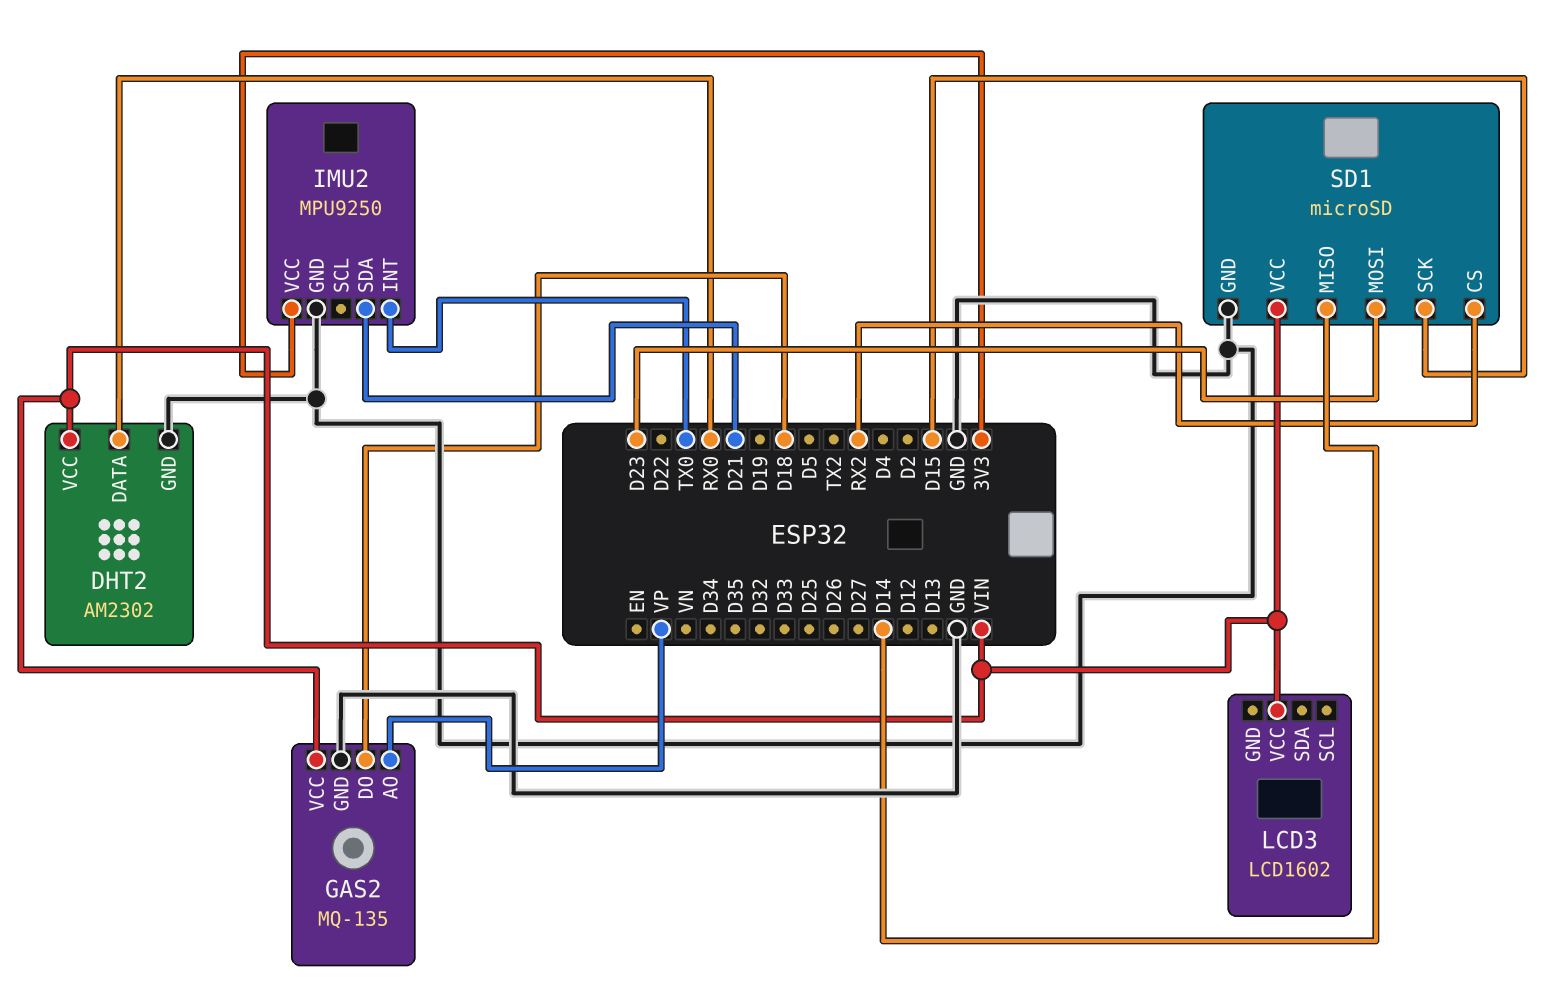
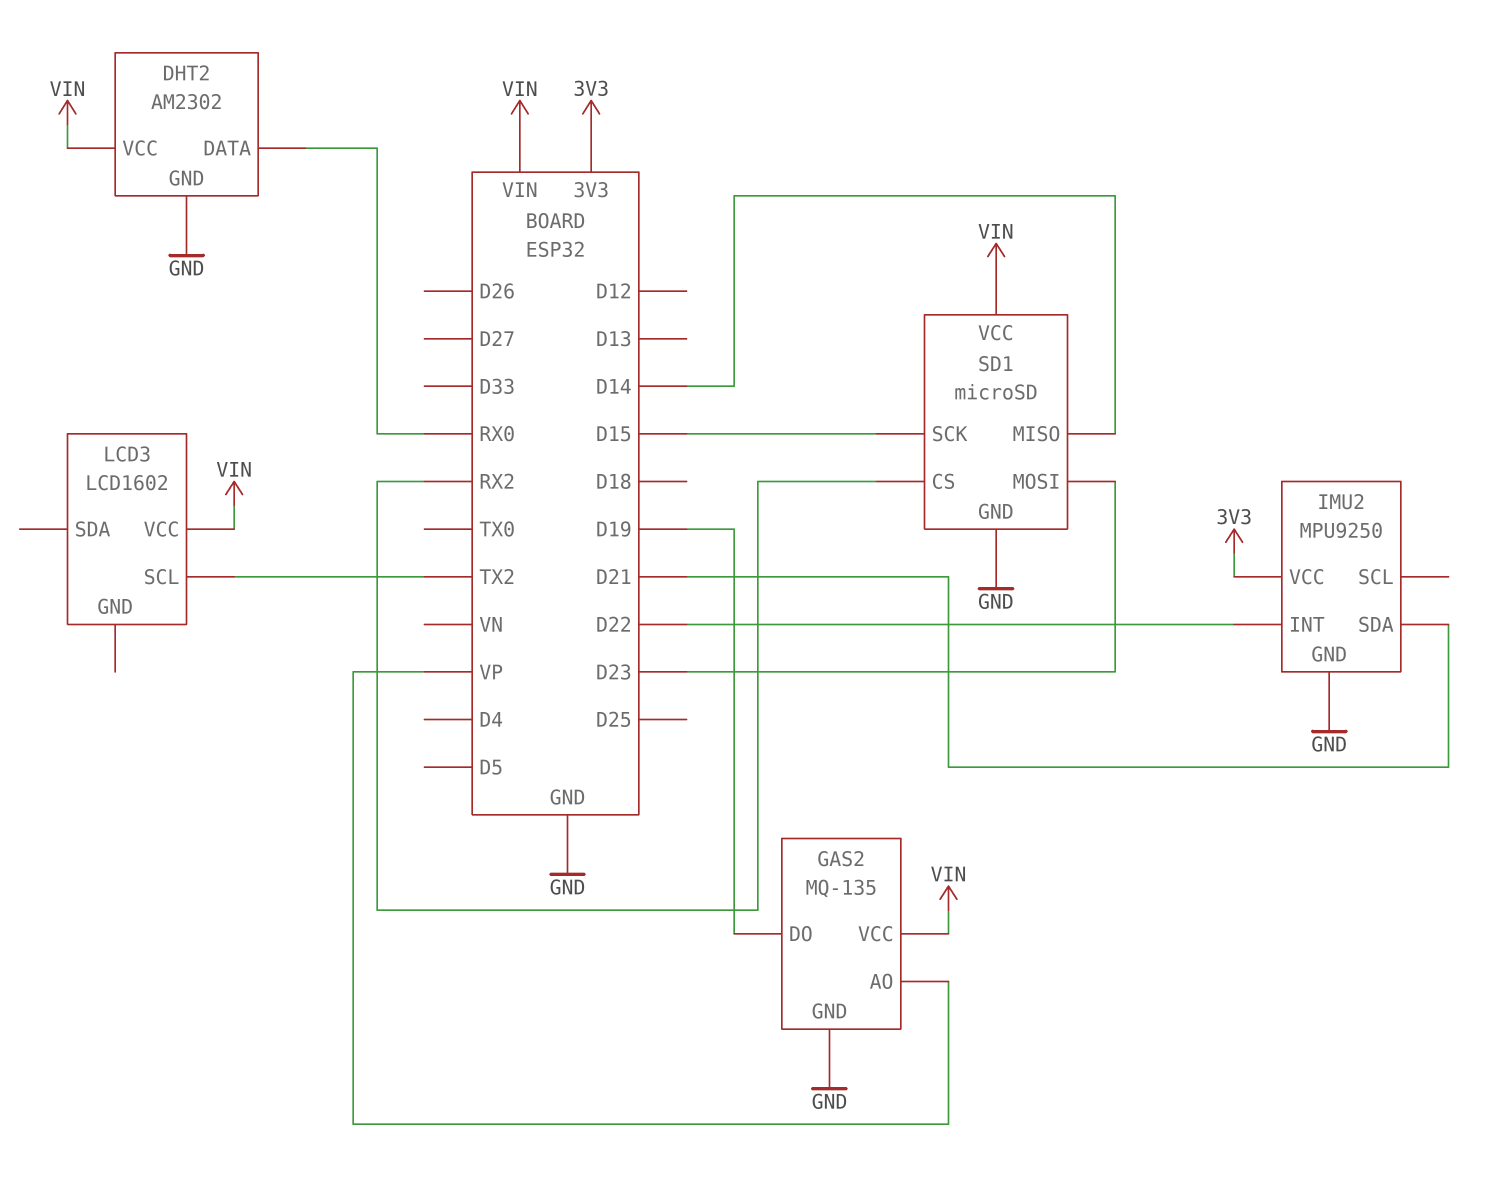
GAS2 pin DO: D18 -> D19
IMU2 pin INT: TX0 -> D22
LCD3 pin SCL: none -> TX2

